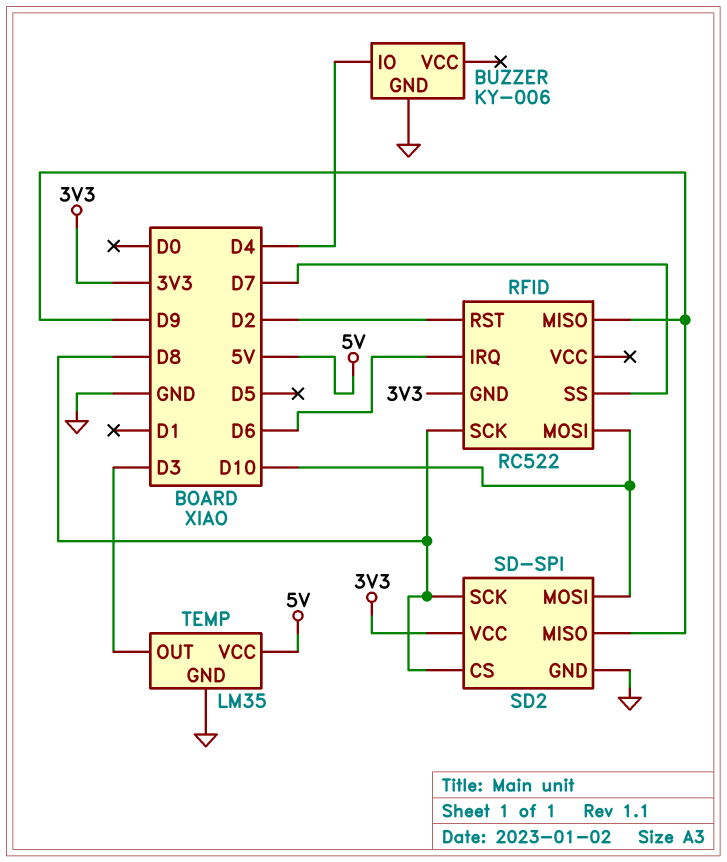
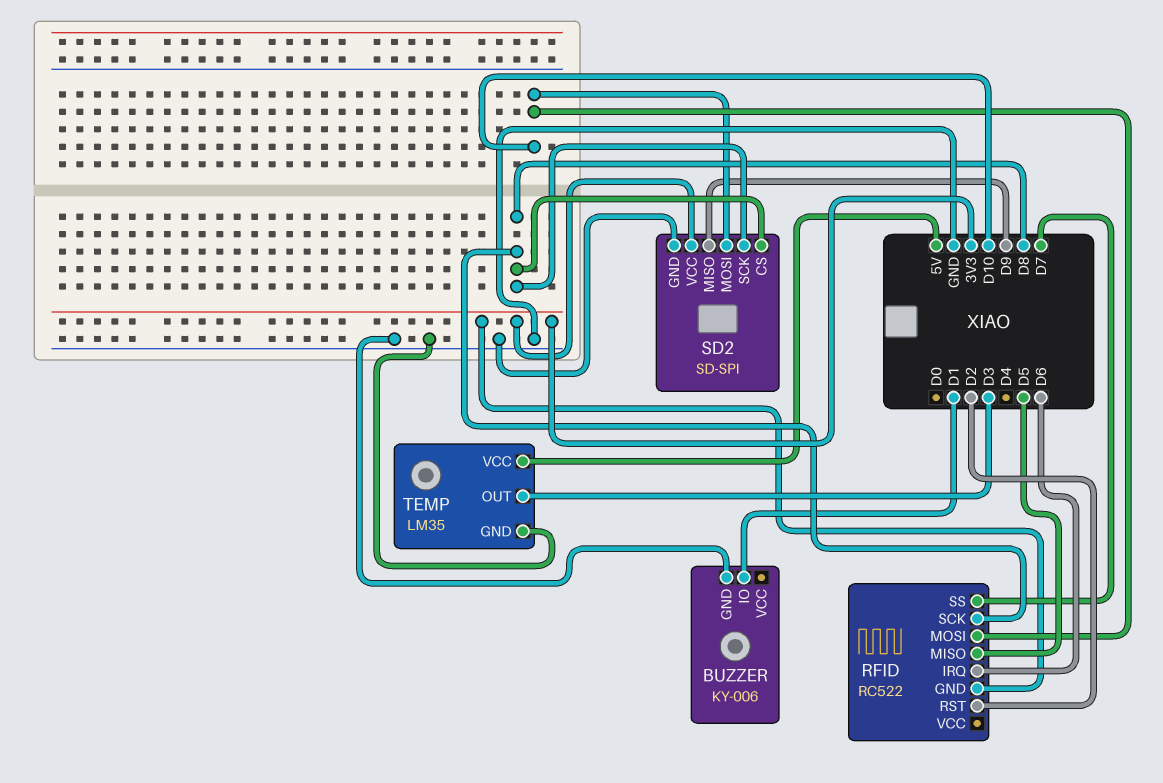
BUZZER pin IO: D4 -> D1
RFID pin MISO: D9 -> D5

